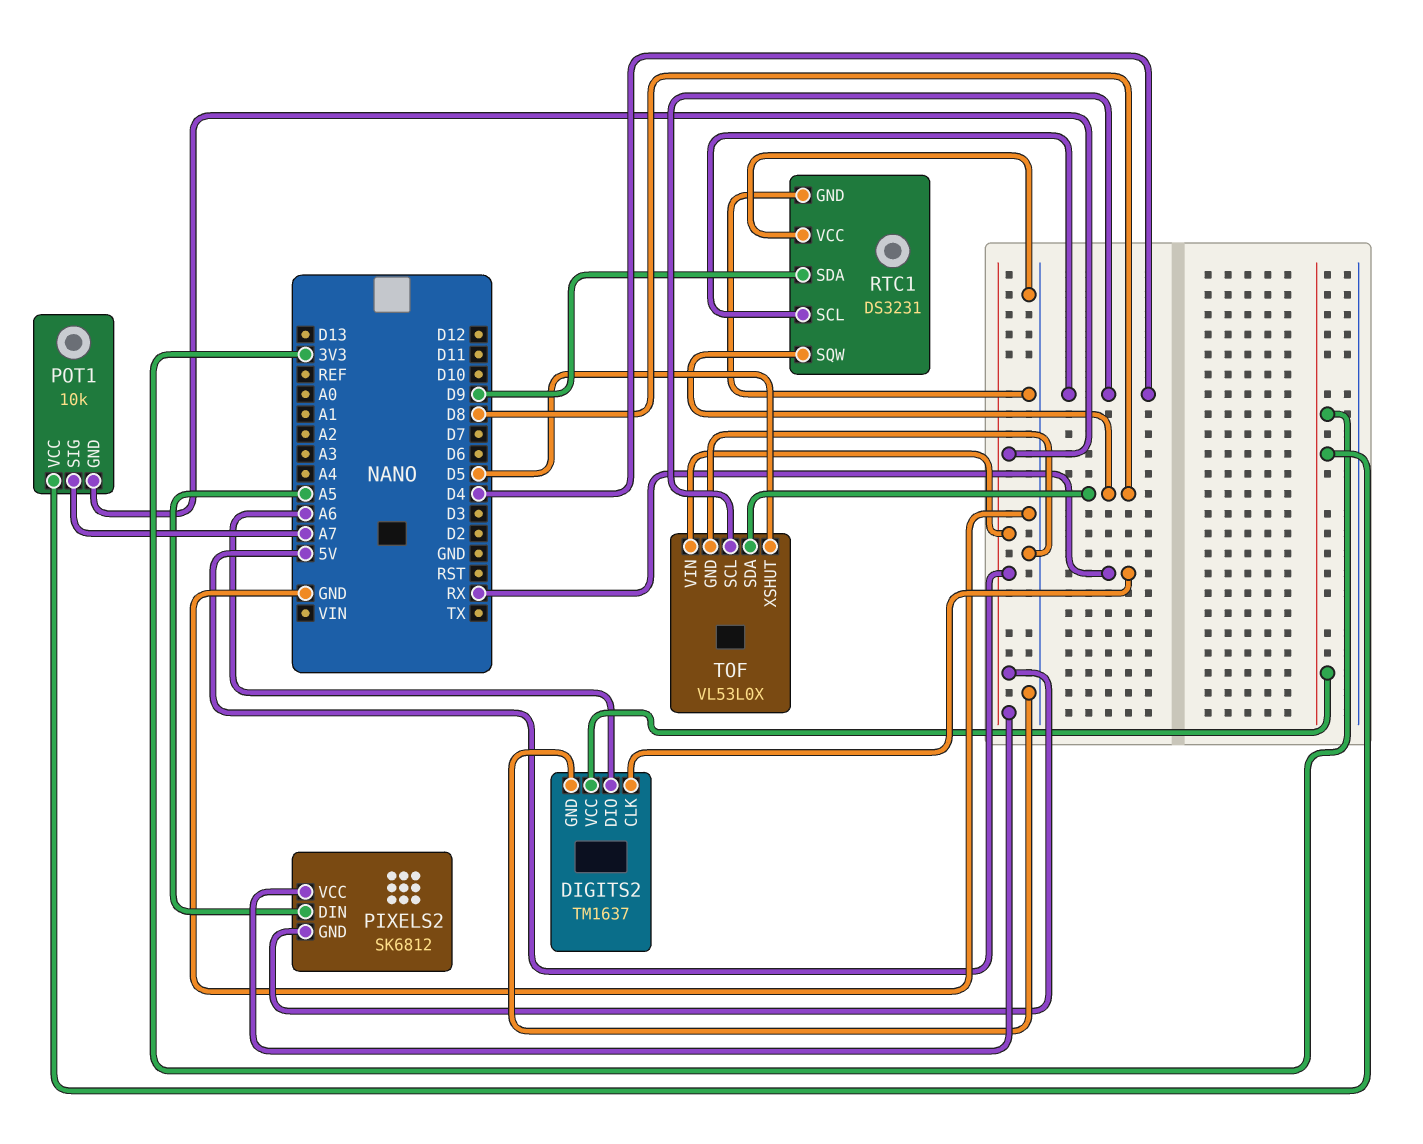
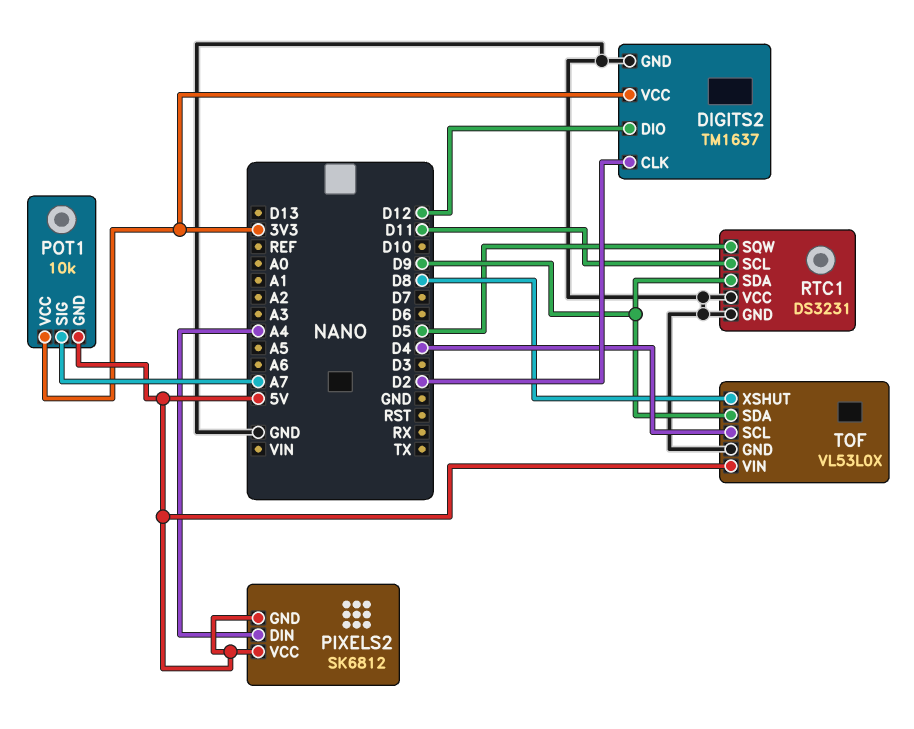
DIGITS2 pin CLK: RX -> D2
DIGITS2 pin DIO: A6 -> D12
PIXELS2 pin DIN: A5 -> A4
RTC1 pin SCL: D4 -> D11
RTC1 pin SQW: D8 -> D5
TOF pin SDA: D8 -> D9
TOF pin XSHUT: D5 -> D8

